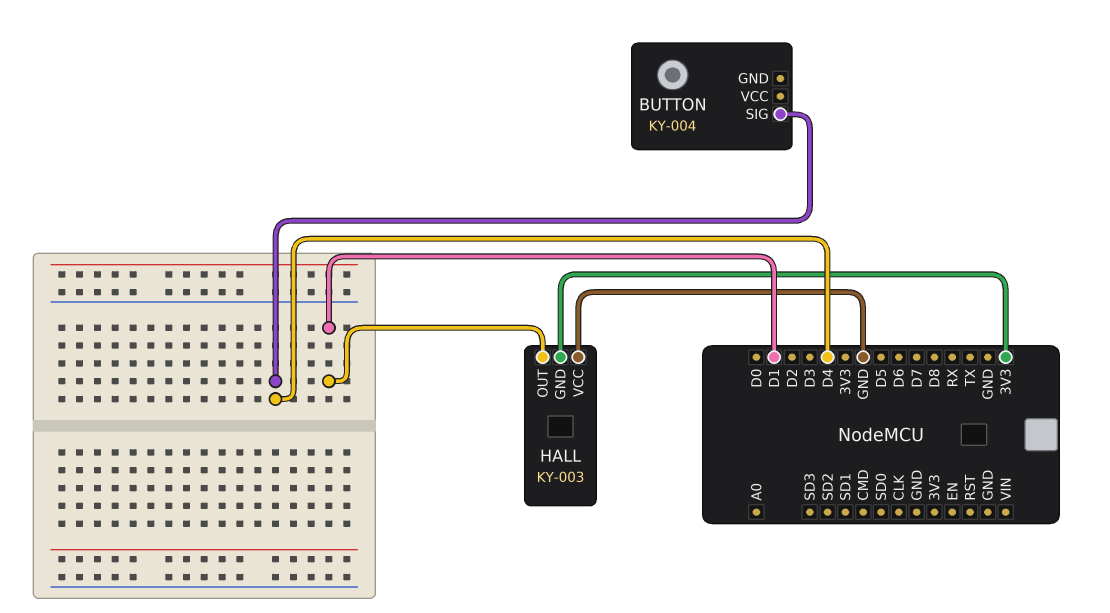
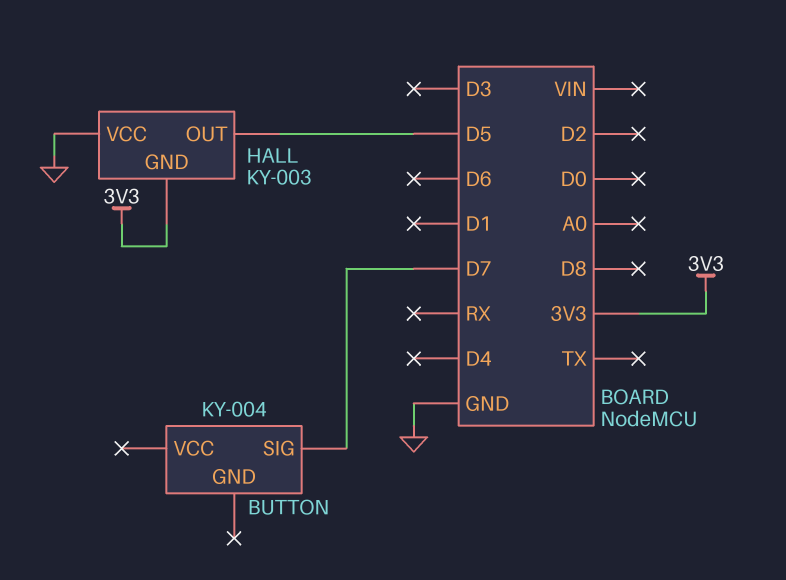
BUTTON pin SIG: D4 -> D7
HALL pin OUT: D1 -> D5

